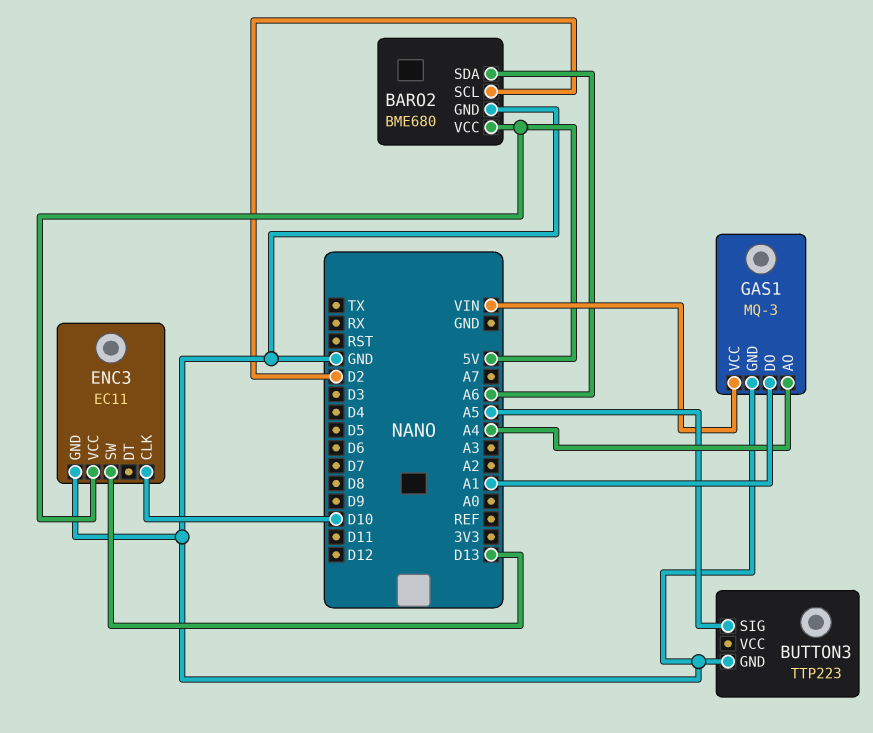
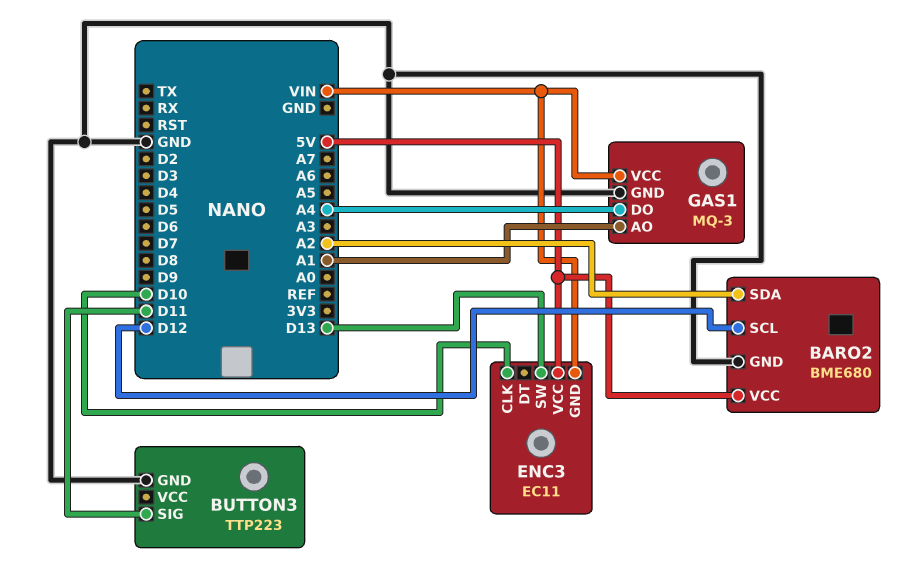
BARO2 pin SCL: D2 -> D12
BARO2 pin SDA: A6 -> A2
BUTTON3 pin SIG: A5 -> D11
ENC3 pin GND: GND -> VIN
GAS1 pin AO: A4 -> A1
GAS1 pin DO: A1 -> A4

